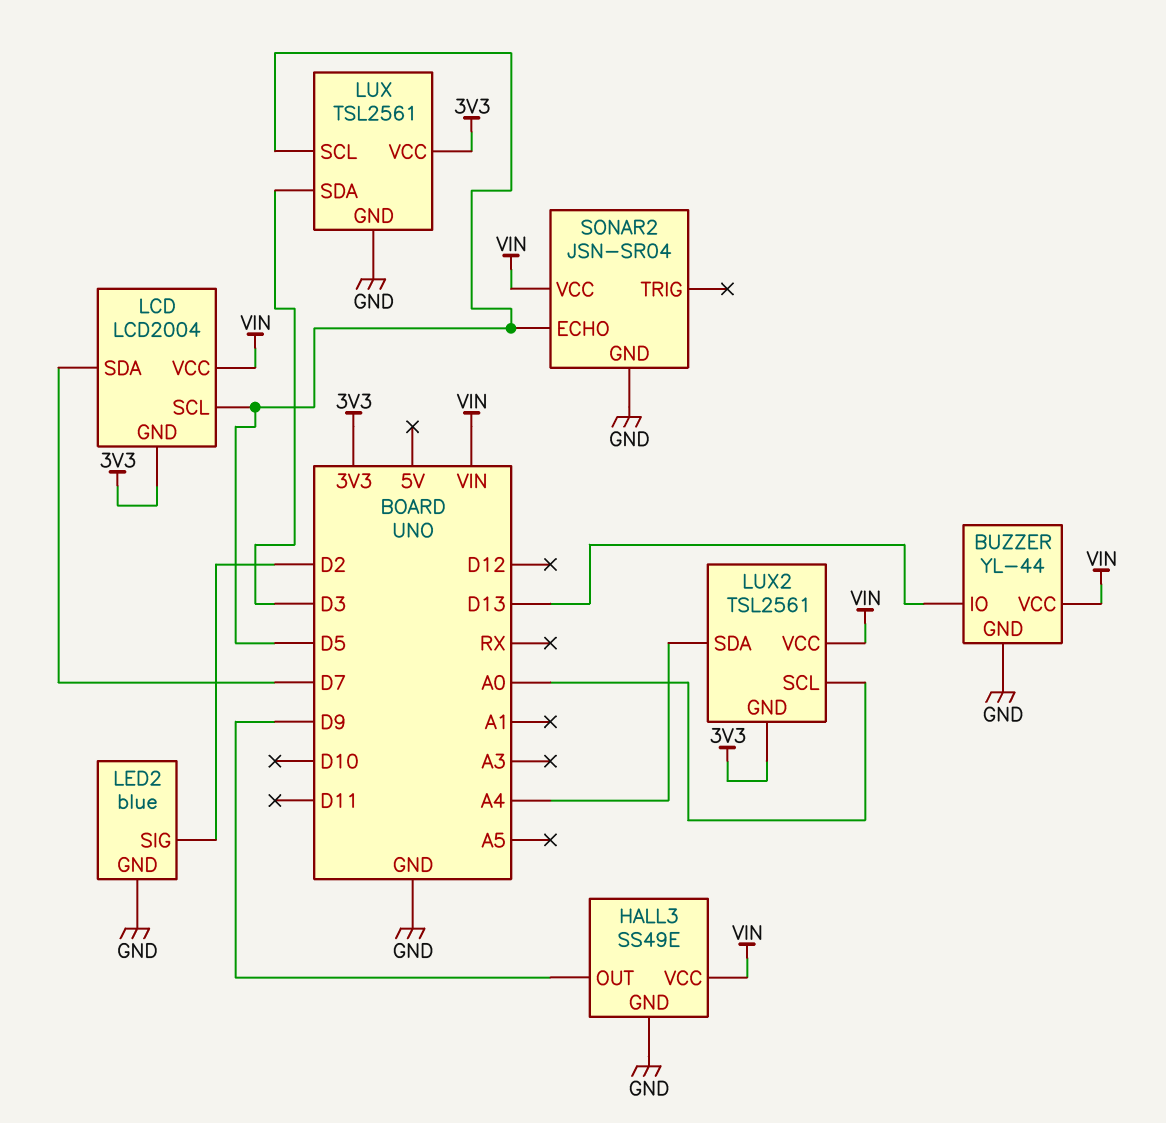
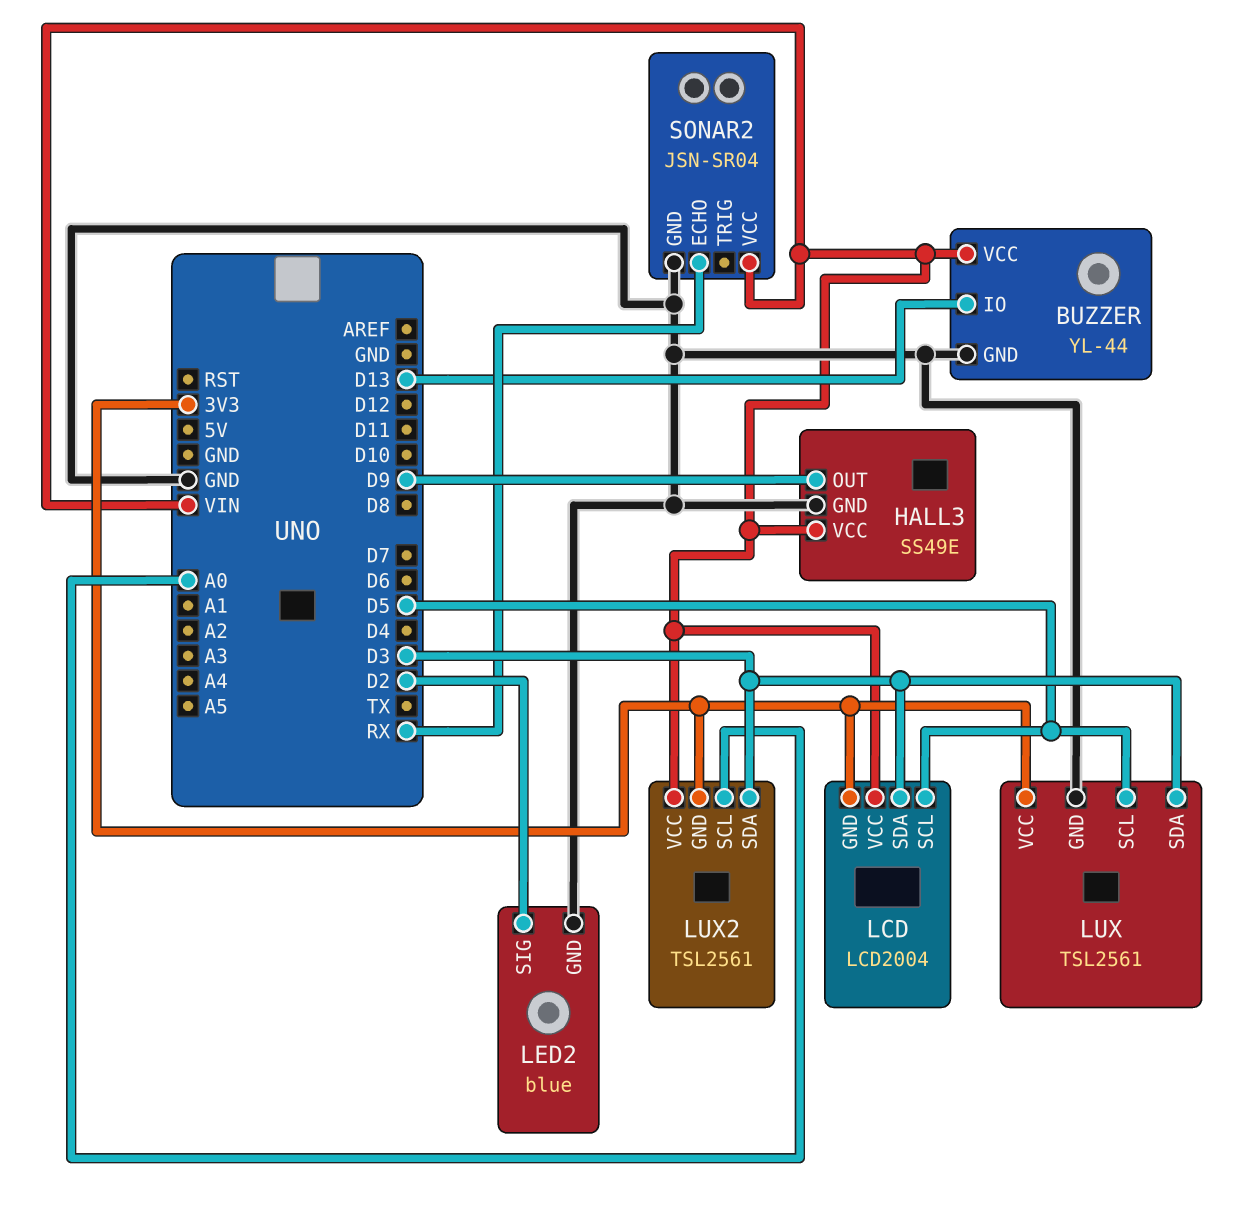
LCD pin SDA: D7 -> D3
LUX2 pin SDA: A4 -> D3
SONAR2 pin ECHO: D5 -> RX

